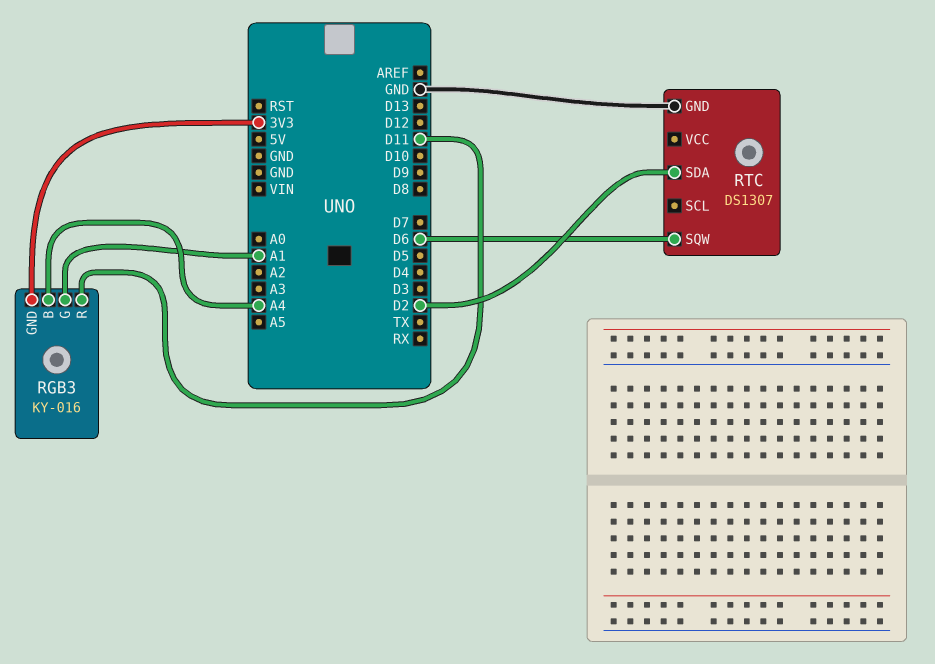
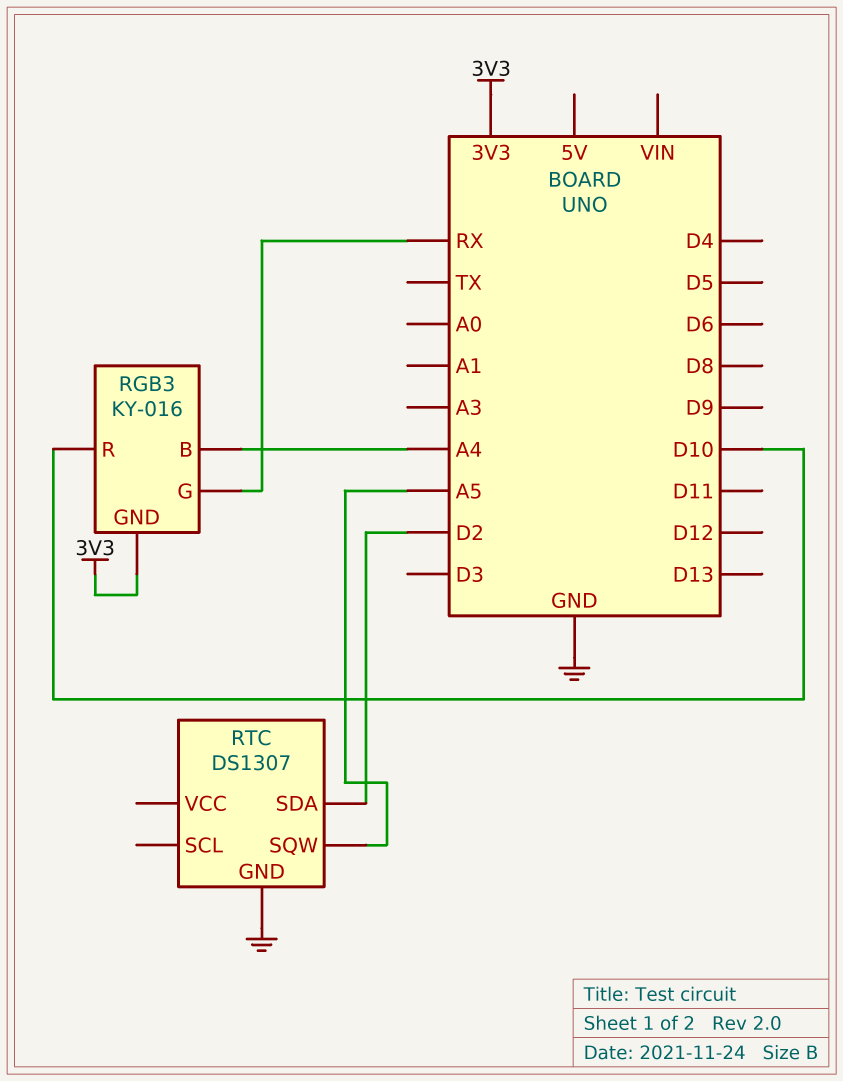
RGB3 pin G: A1 -> RX
RGB3 pin R: D11 -> D10
RTC pin SQW: D6 -> A5

